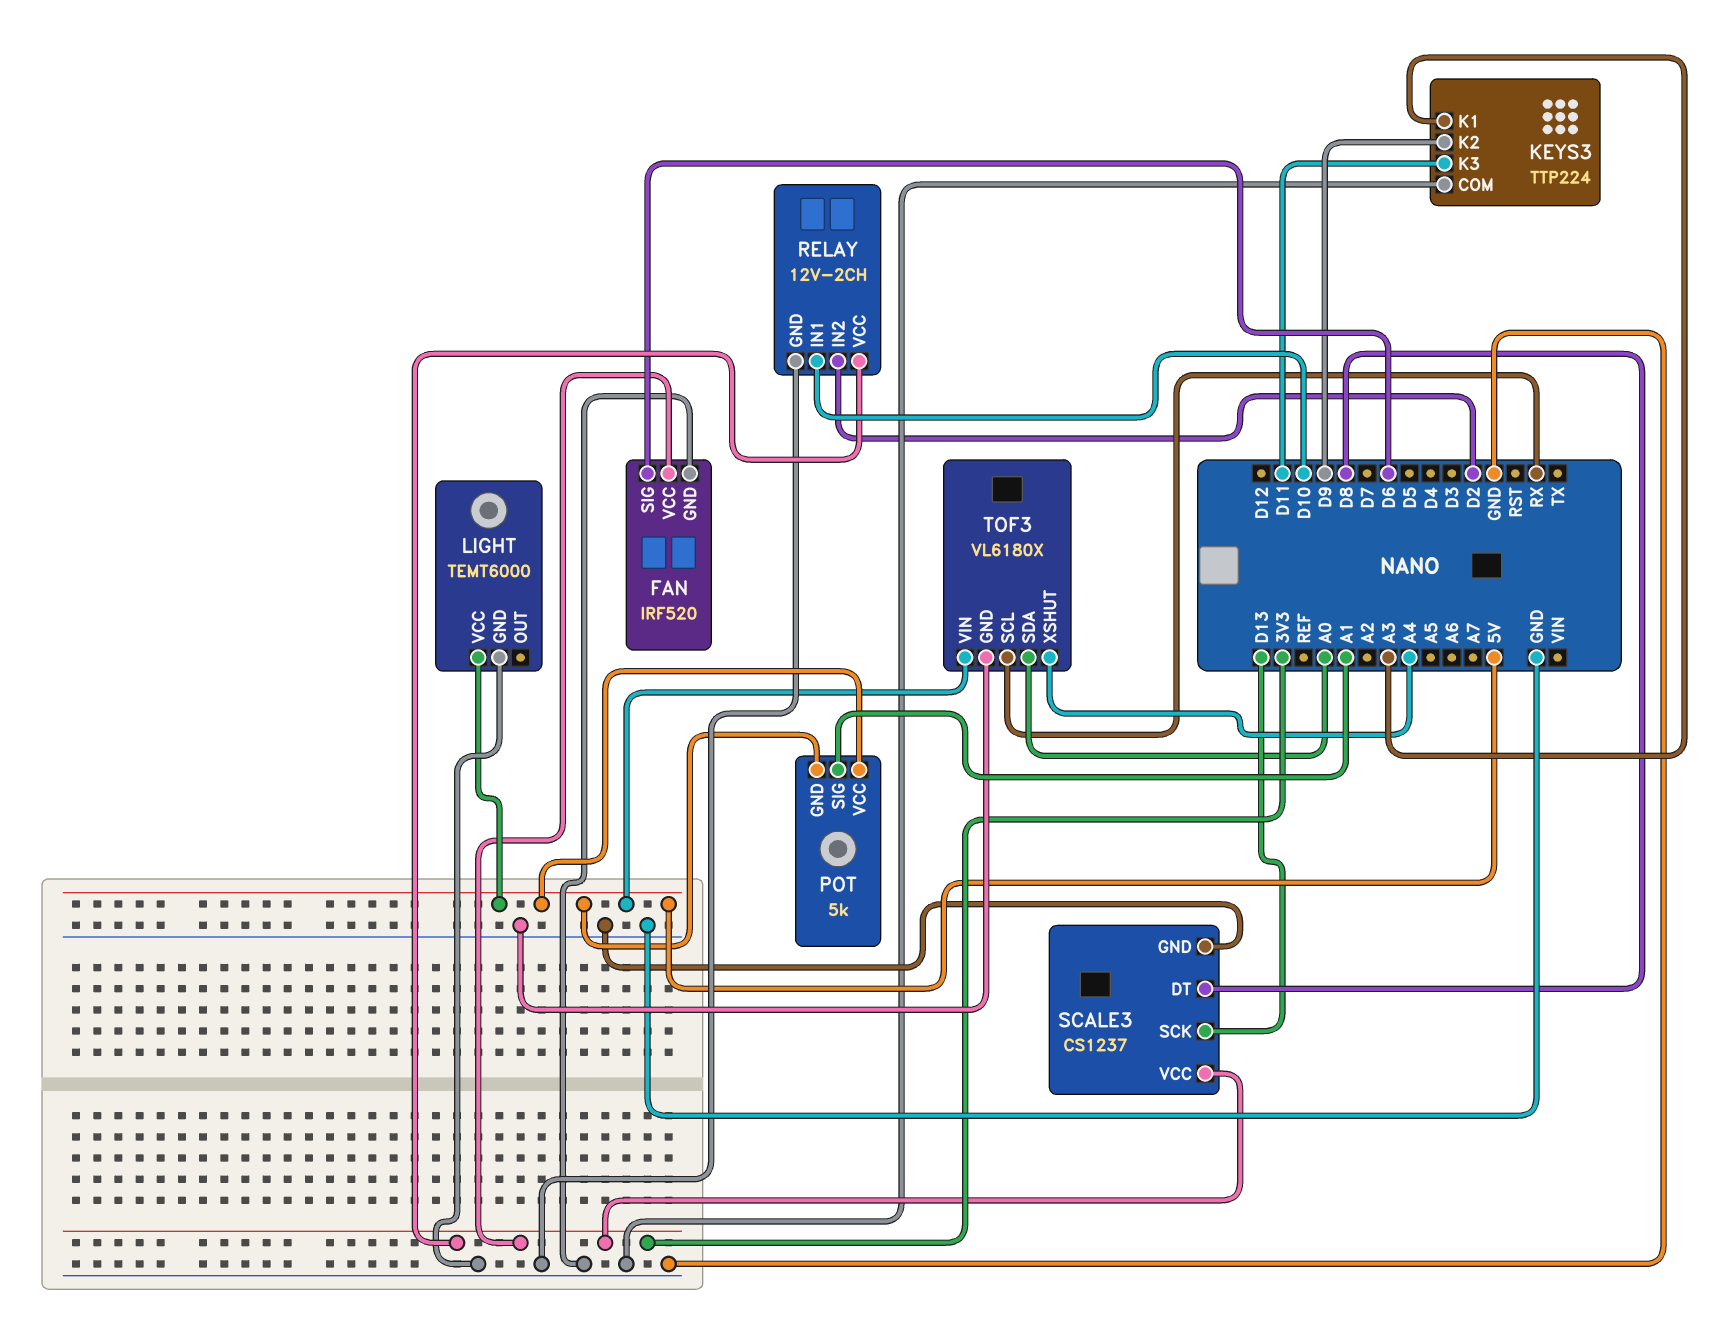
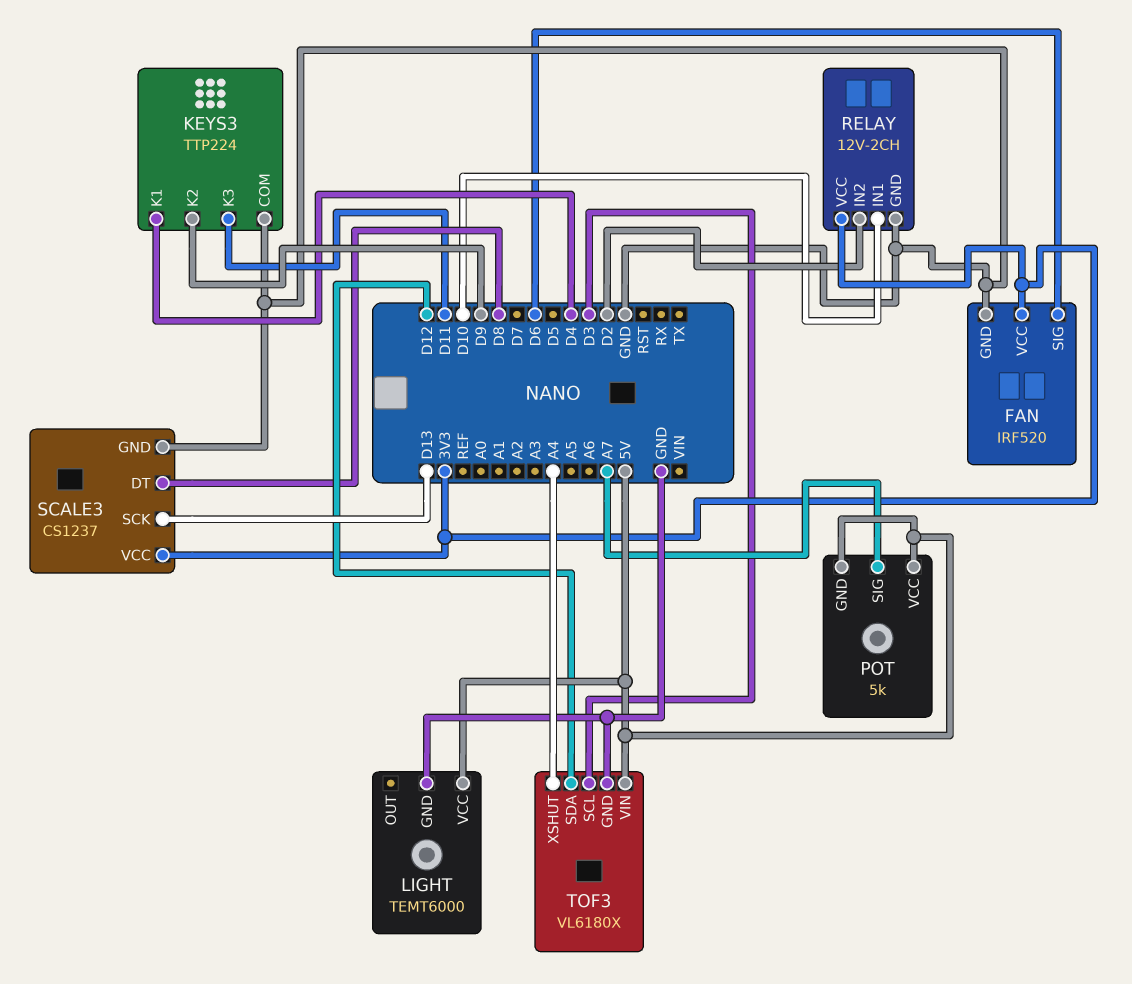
KEYS3 pin K1: A3 -> D4
POT pin SIG: A1 -> A7
TOF3 pin SCL: RX -> D3
TOF3 pin SDA: A0 -> D12

